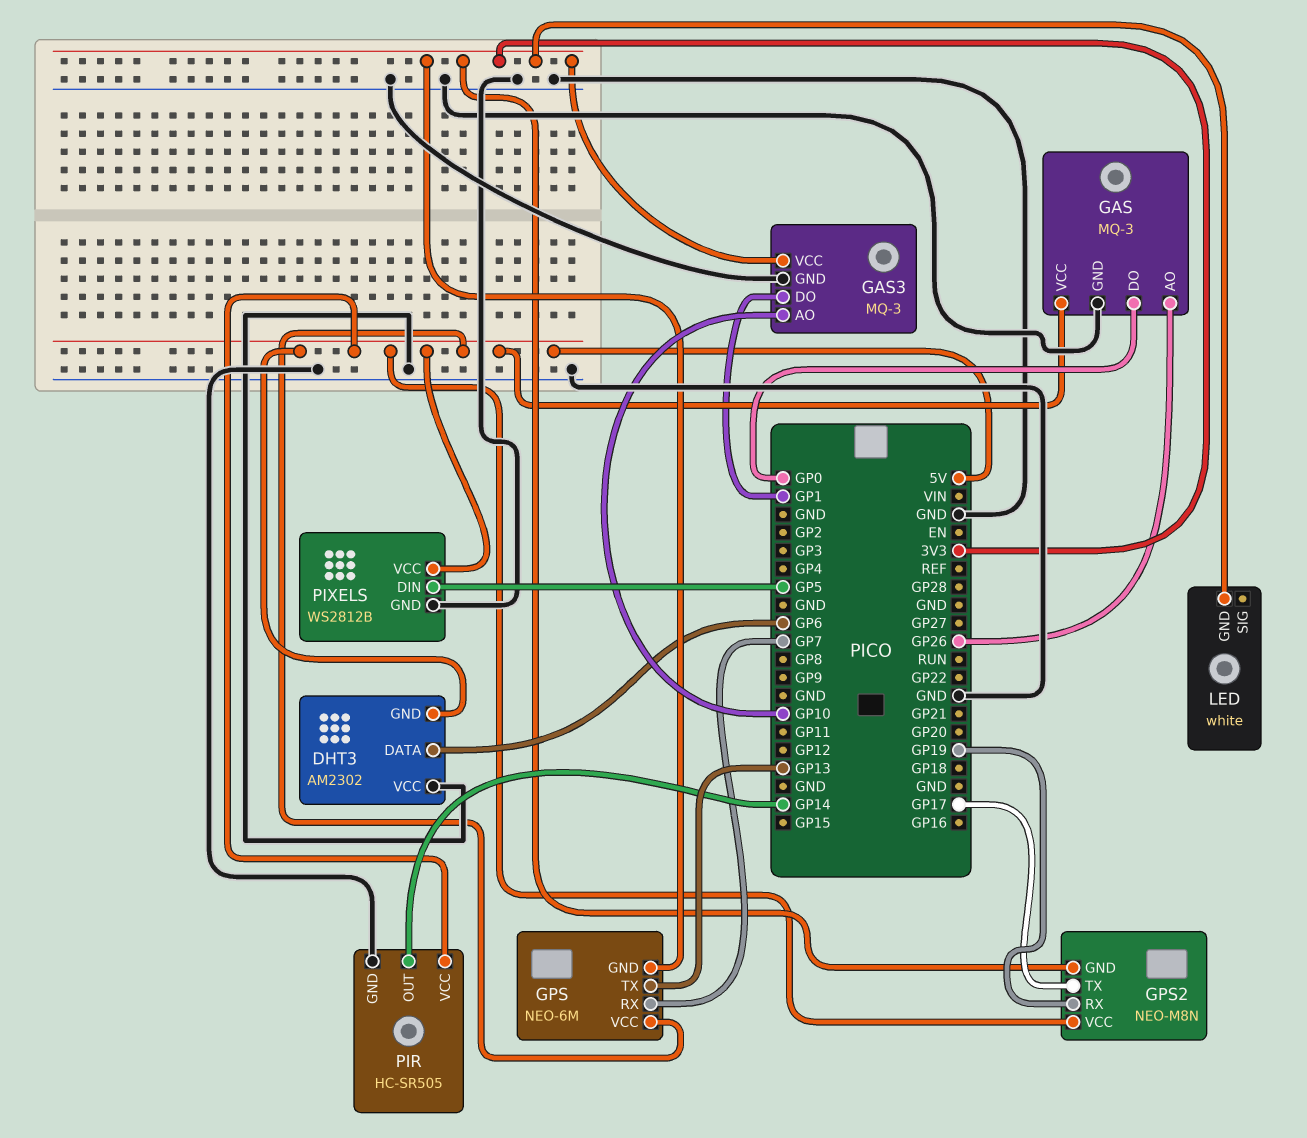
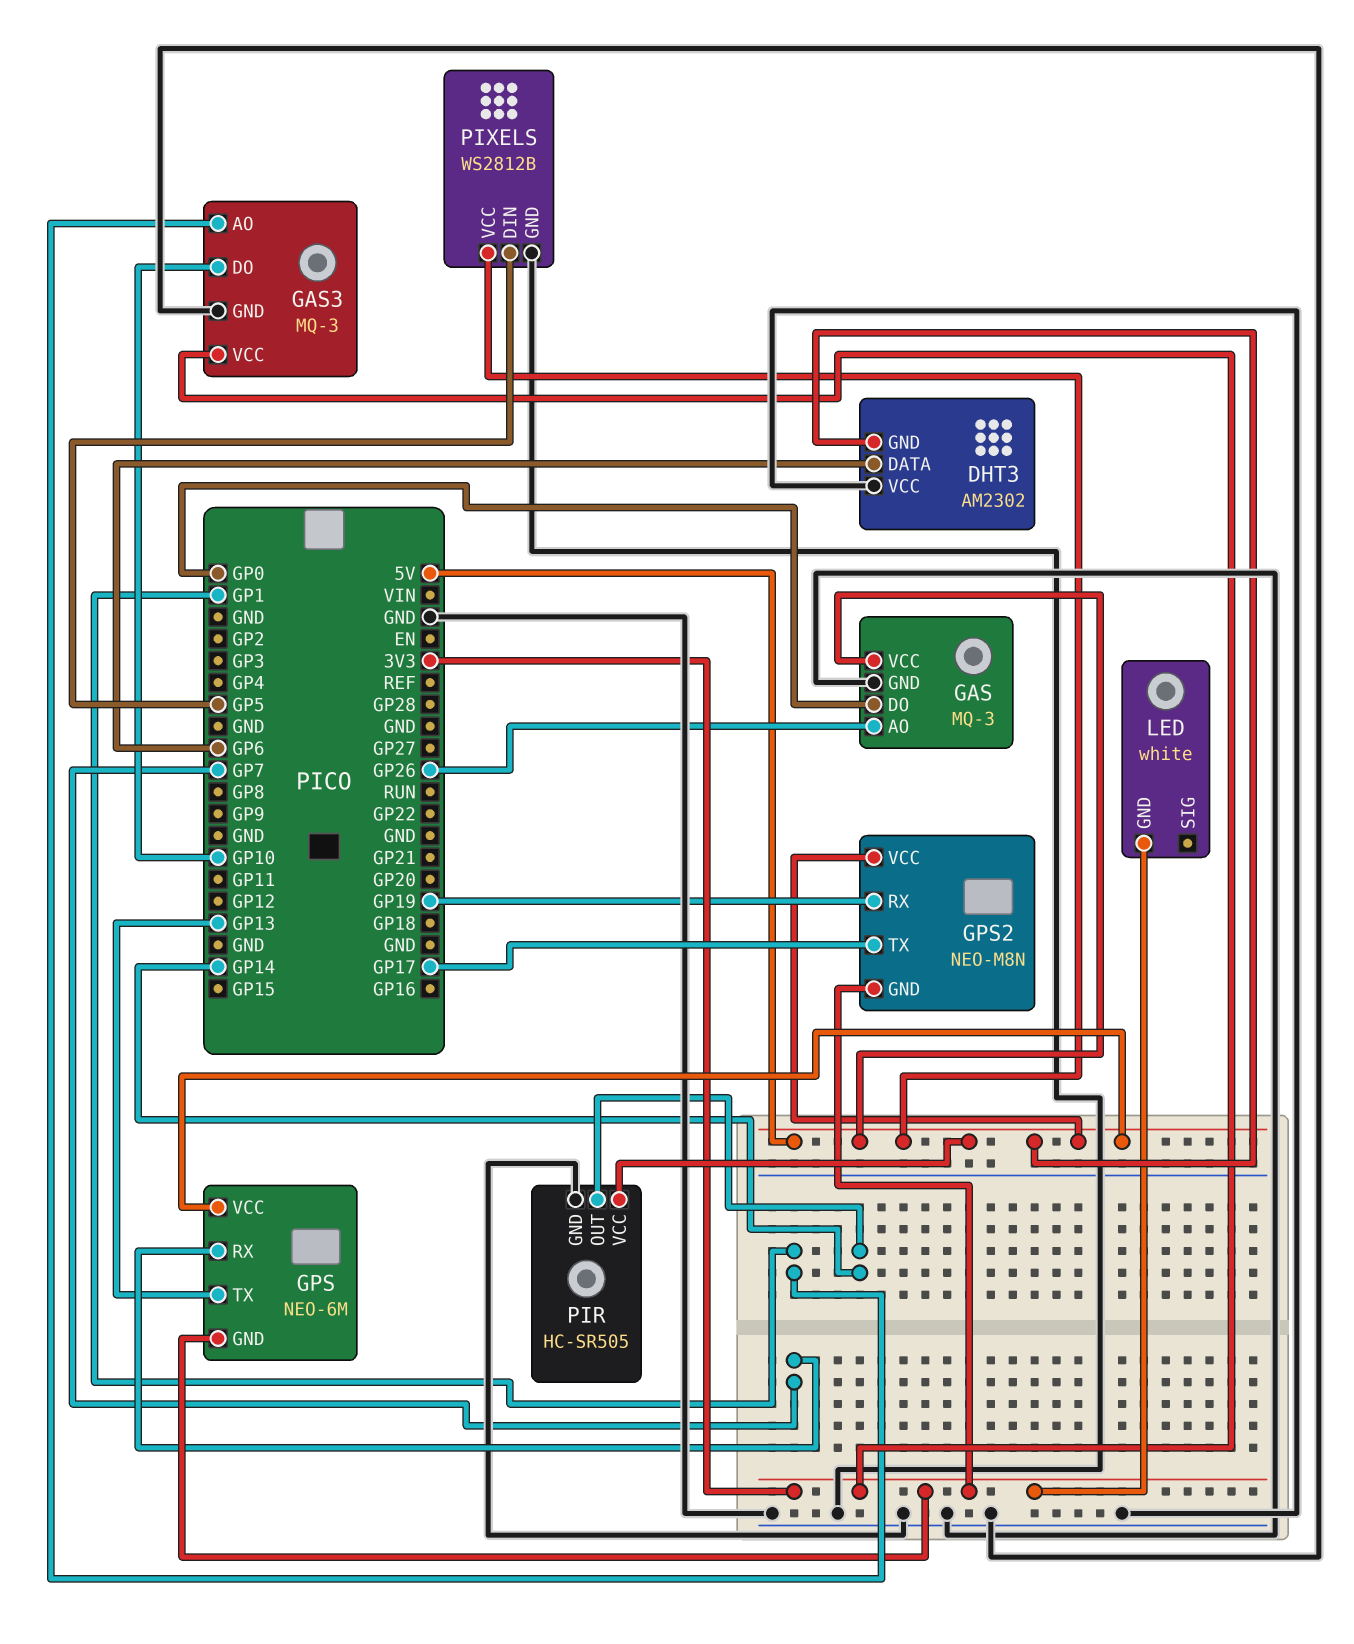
GAS3 pin AO: GP10 -> GP1
GAS3 pin DO: GP1 -> GP10

